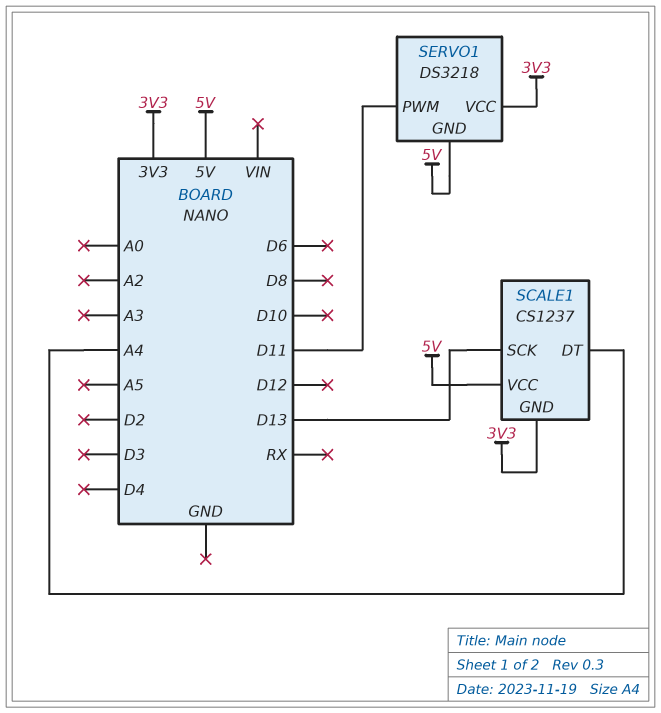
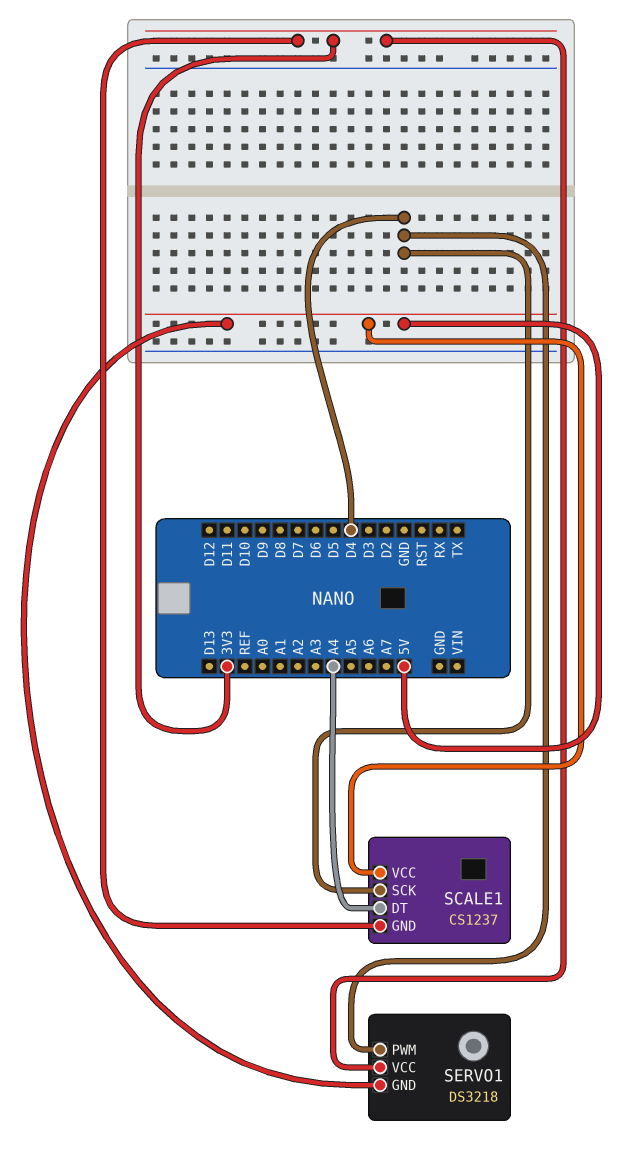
SCALE1 pin SCK: D13 -> D4
SERVO1 pin PWM: D11 -> D4

